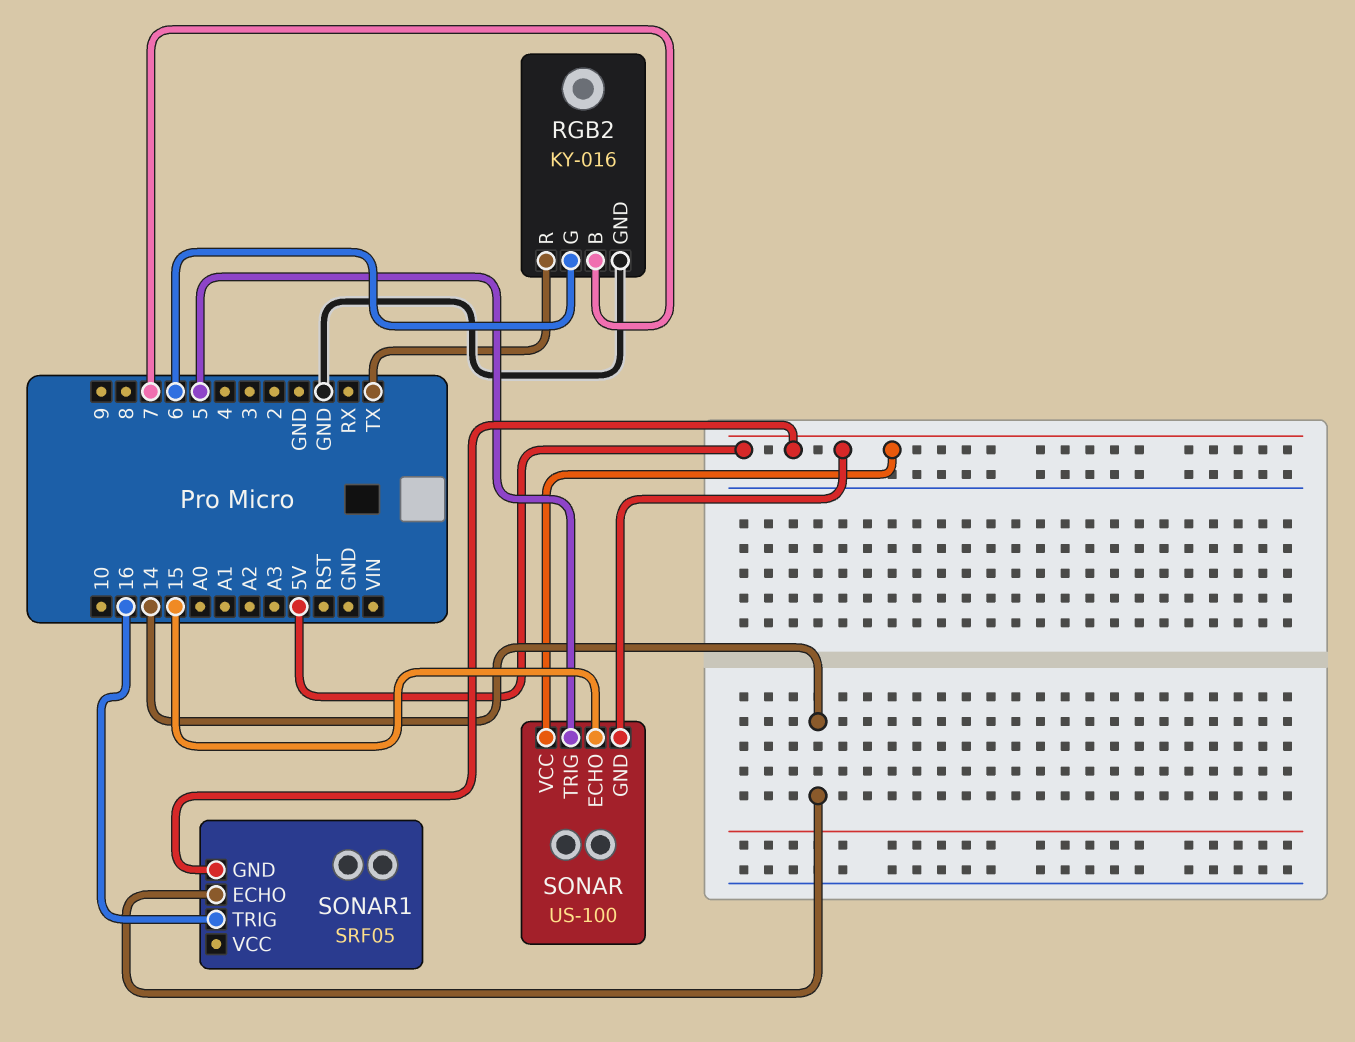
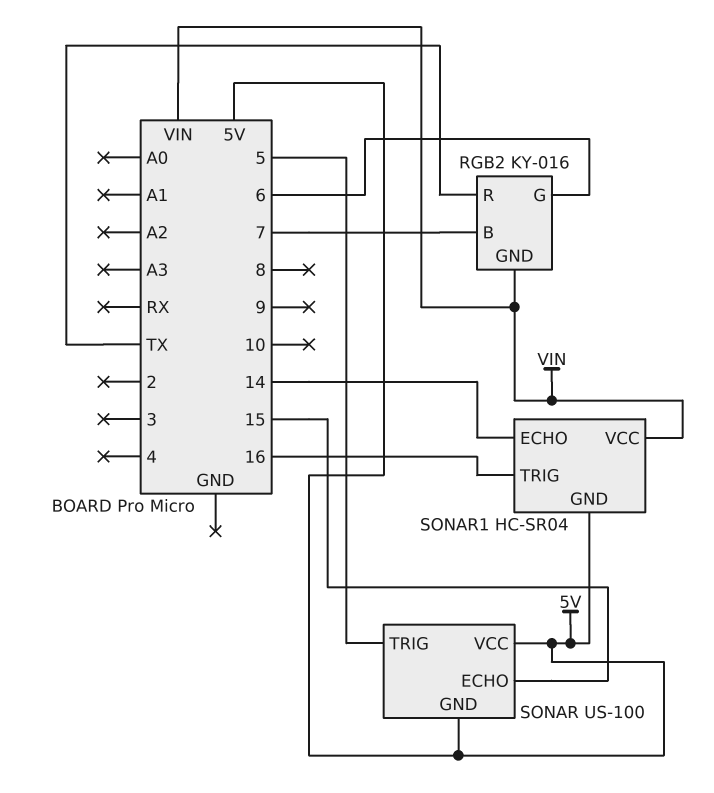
RGB2 pin GND: GND -> VIN
SONAR1: SRF05 -> HC-SR04
SONAR1 pin VCC: none -> VIN

